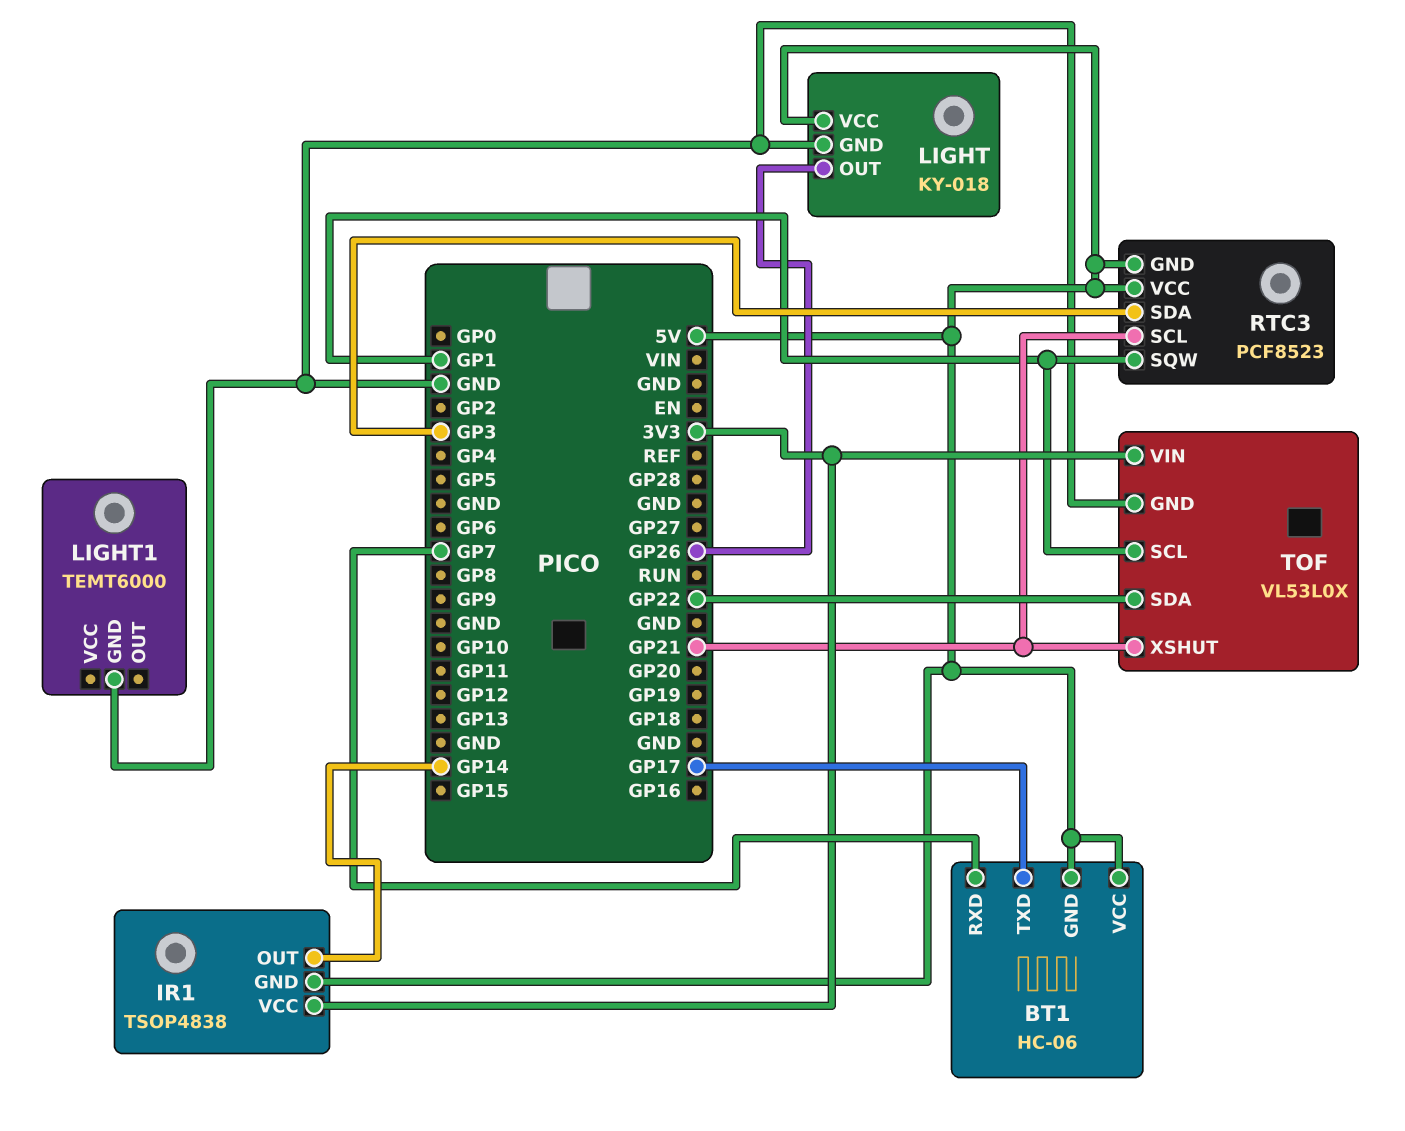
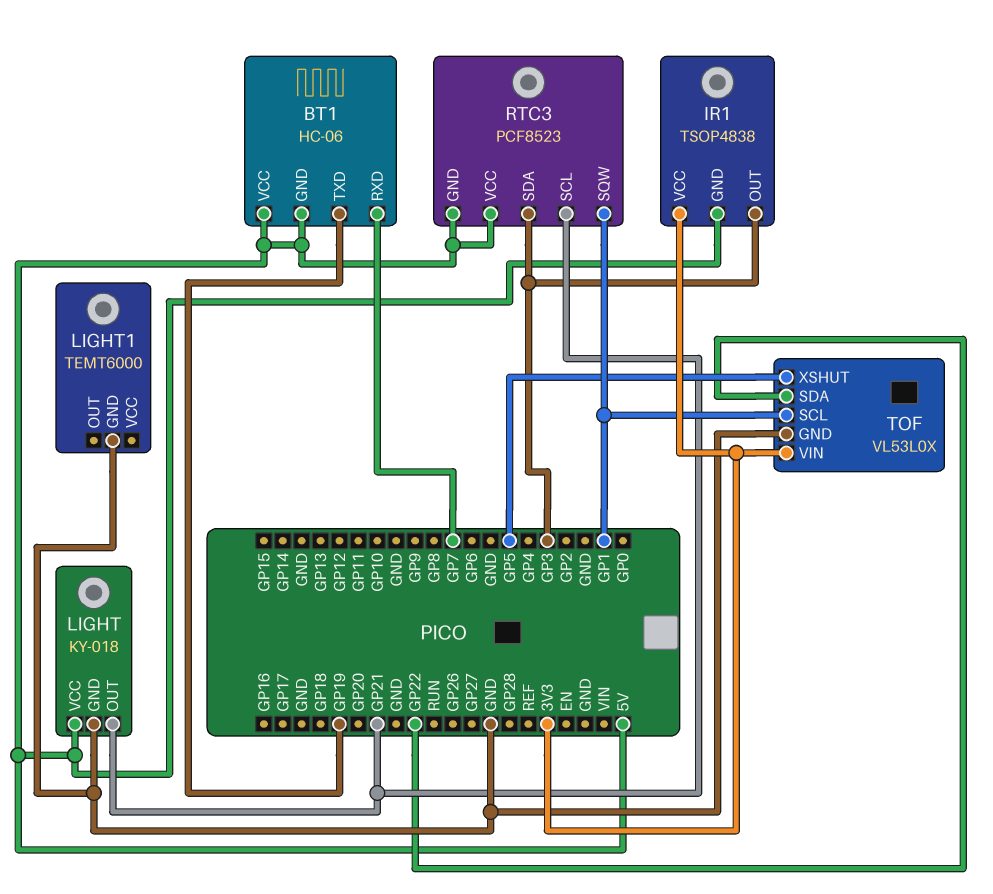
BT1 pin TXD: GP17 -> GP19
IR1 pin OUT: GP14 -> GP3
LIGHT pin OUT: GP26 -> GP21
TOF pin XSHUT: GP21 -> GP5

